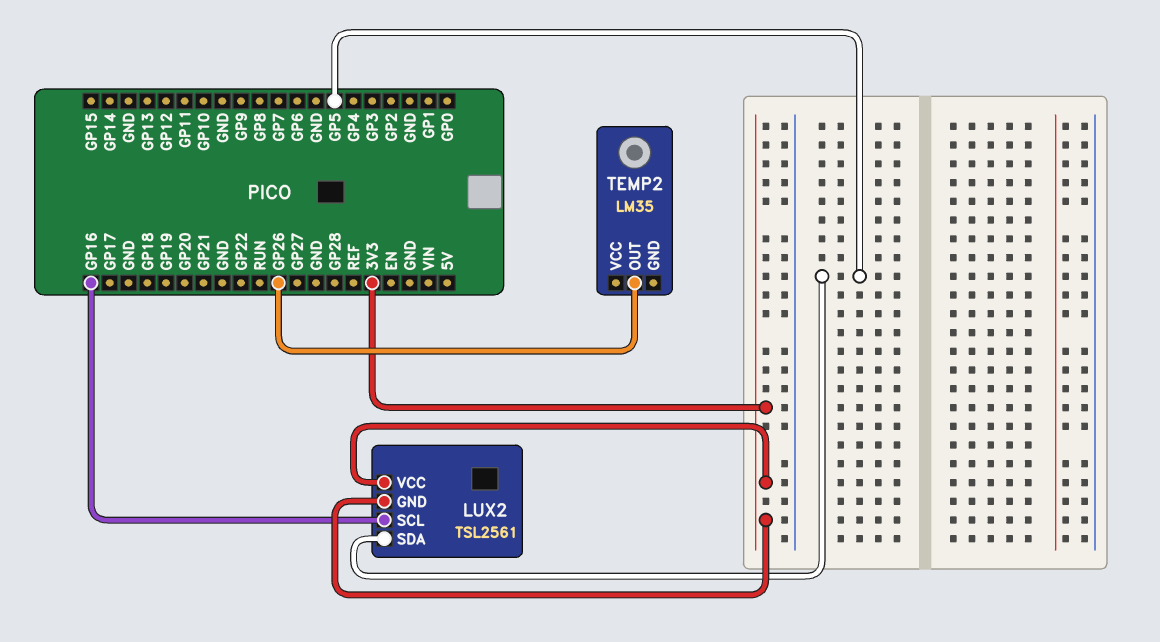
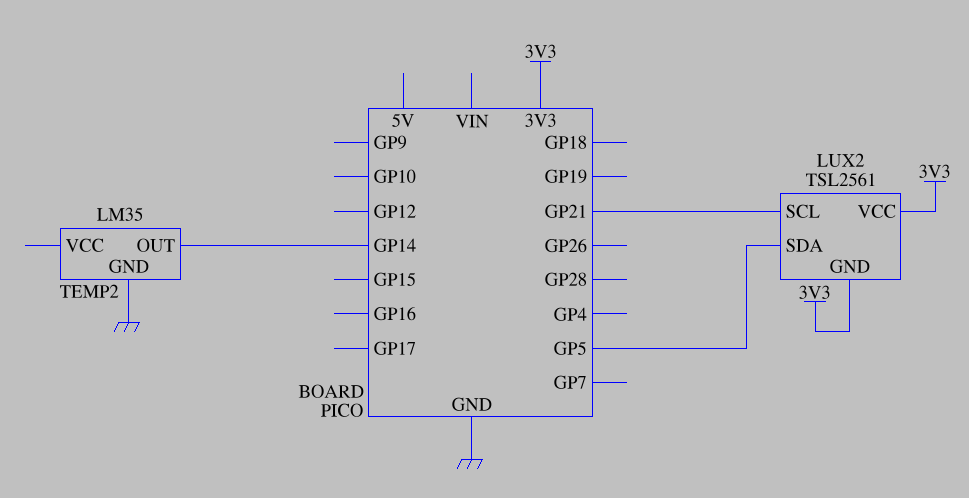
LUX2 pin SCL: GP16 -> GP21
TEMP2 pin GND: none -> GND
TEMP2 pin OUT: GP26 -> GP14

